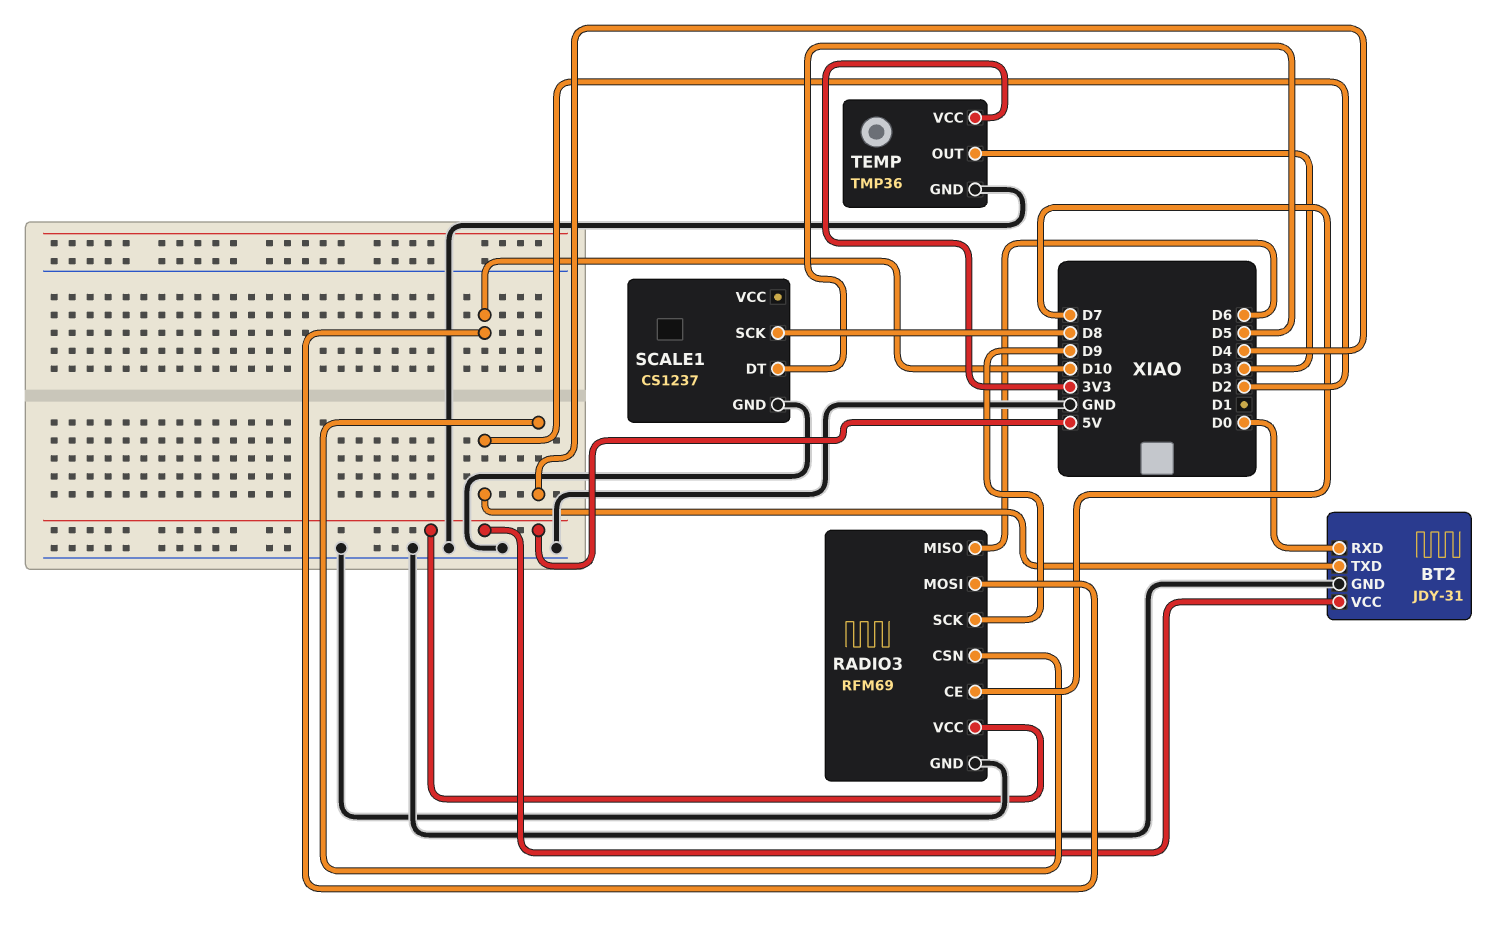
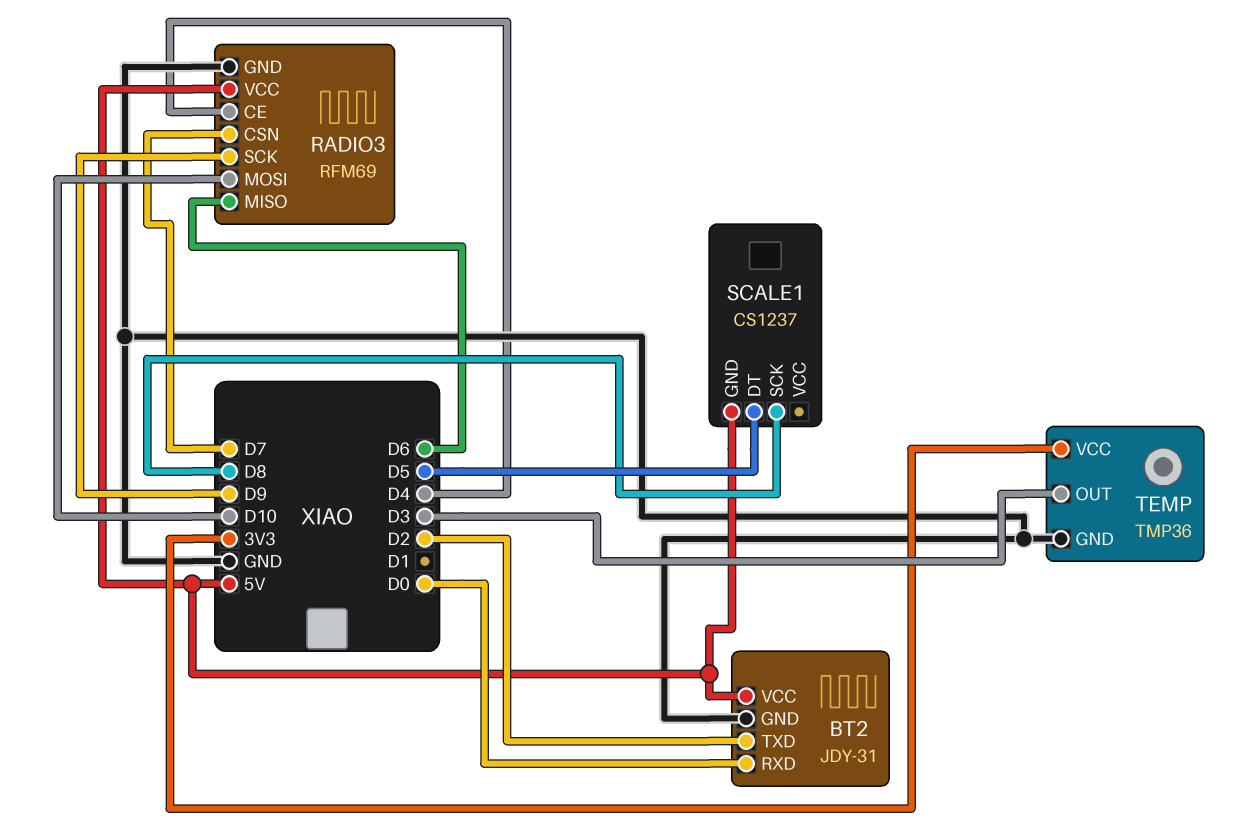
RADIO3 pin CE: D7 -> D4
RADIO3 pin CSN: D4 -> D7
SCALE1 pin GND: GND -> 5V

